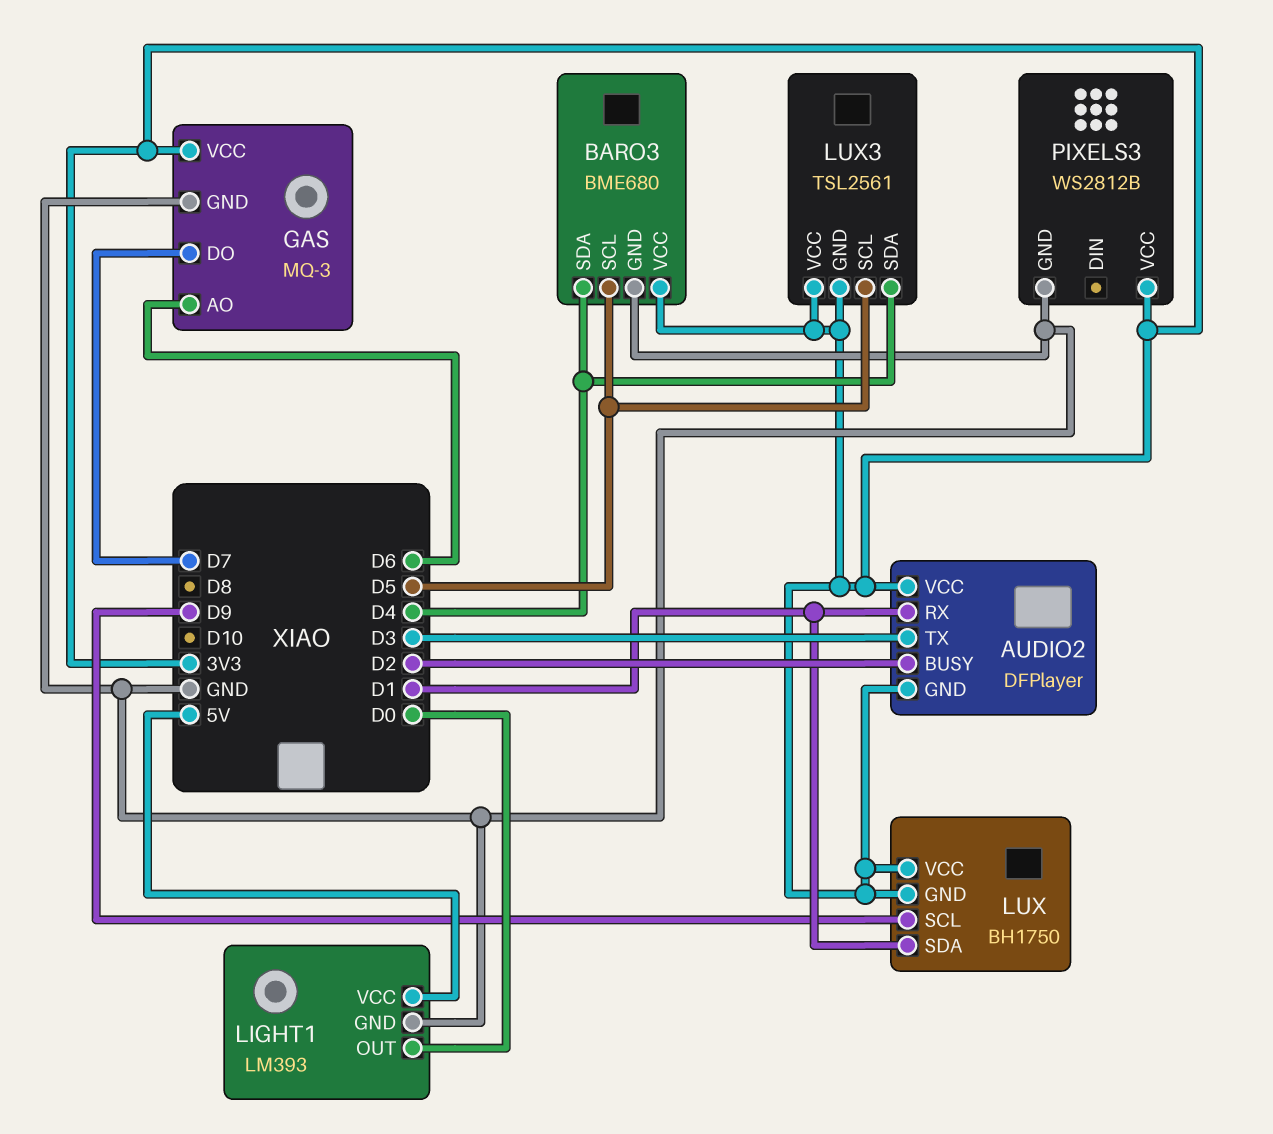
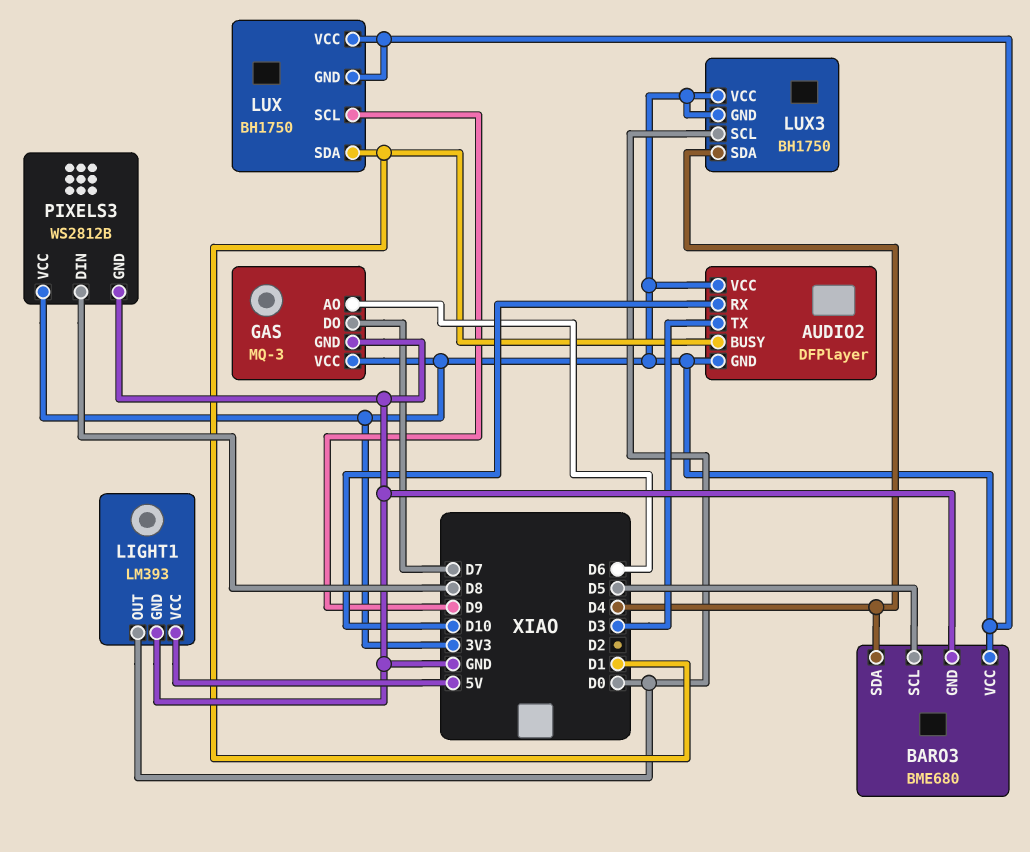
AUDIO2 pin BUSY: D2 -> D1
AUDIO2 pin RX: D1 -> D10
LUX3: TSL2561 -> BH1750
LUX3 pin SCL: D5 -> D0
PIXELS3 pin DIN: none -> D8

